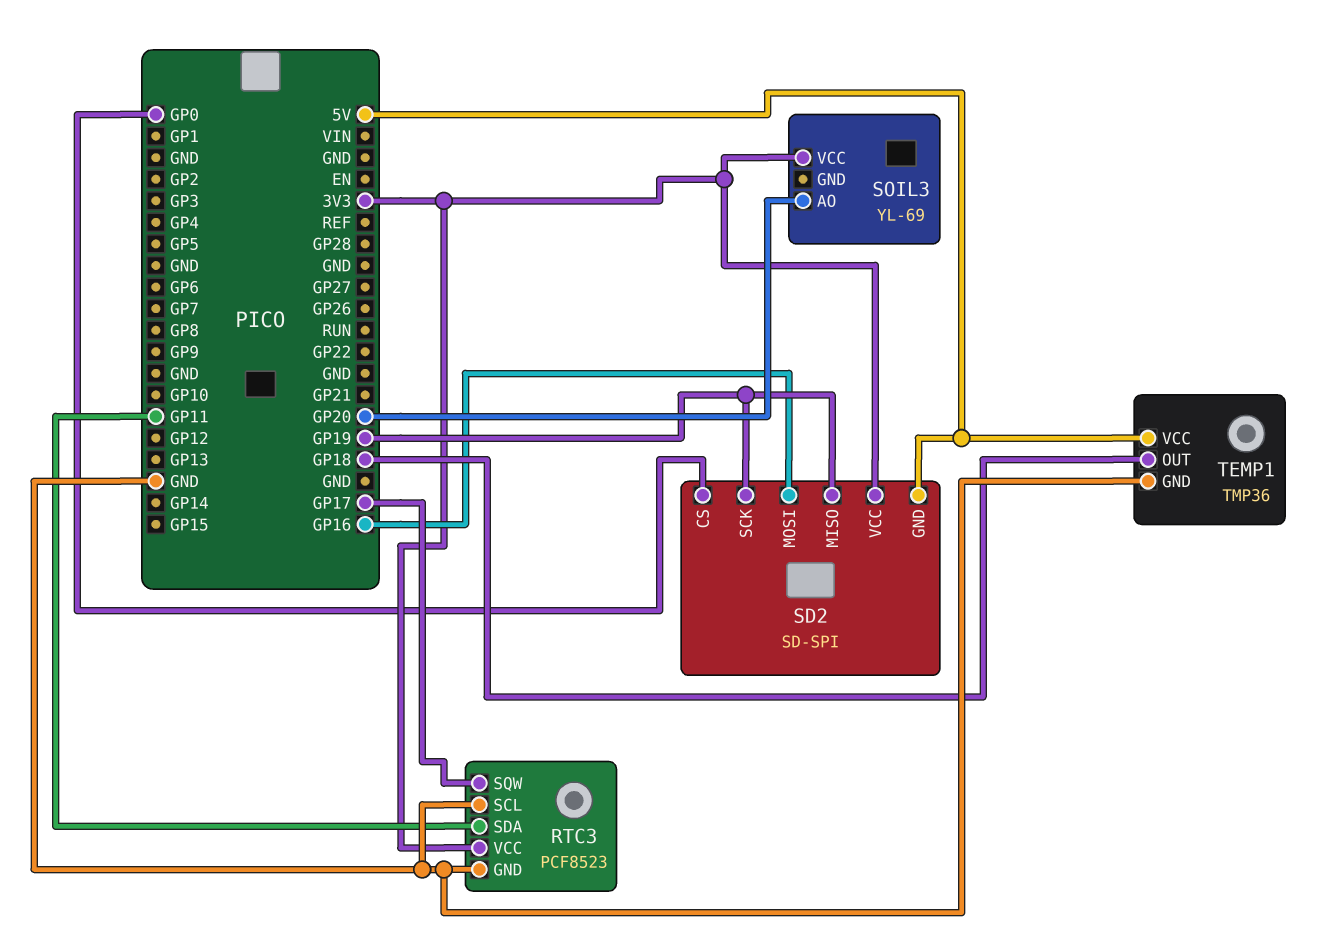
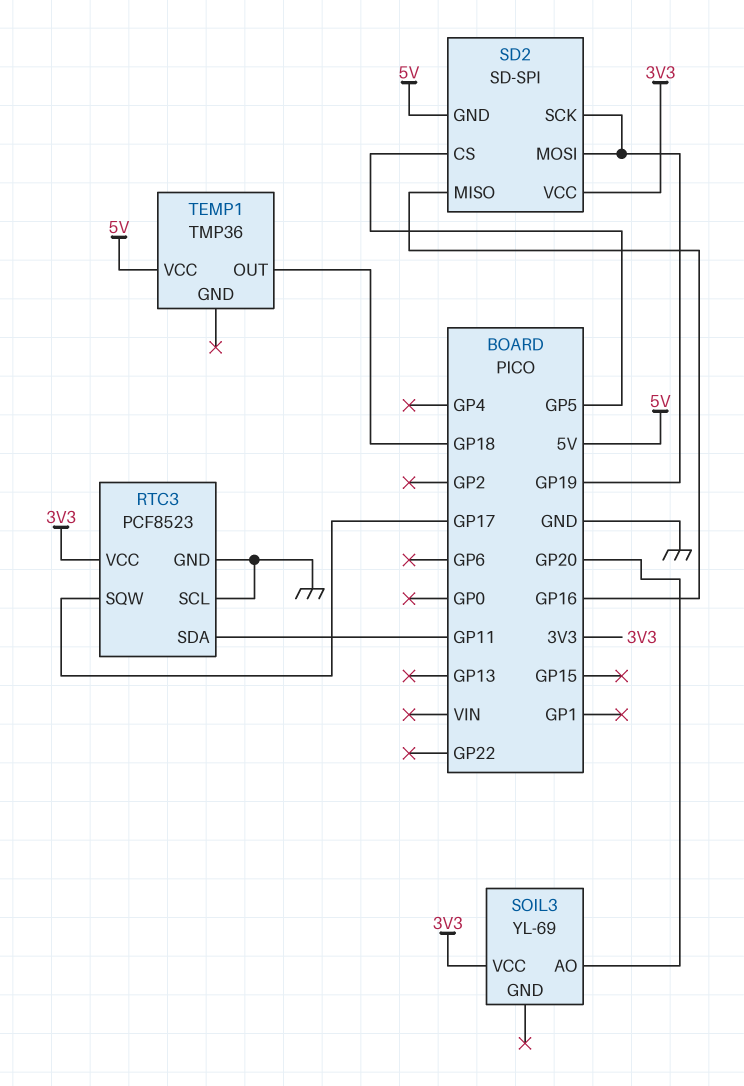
SD2 pin CS: GP0 -> GP5
SD2 pin MISO: GP19 -> GP16
SD2 pin MOSI: GP16 -> GP19
TEMP1 pin GND: GND -> none

